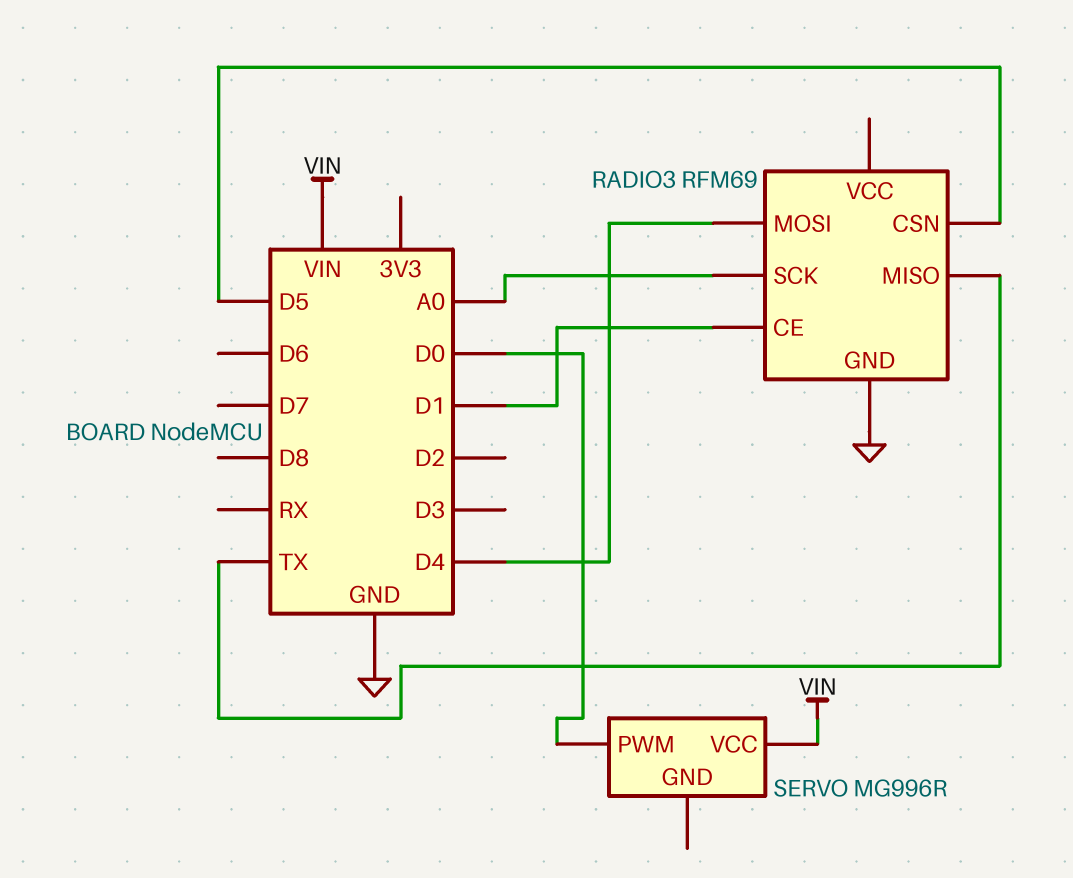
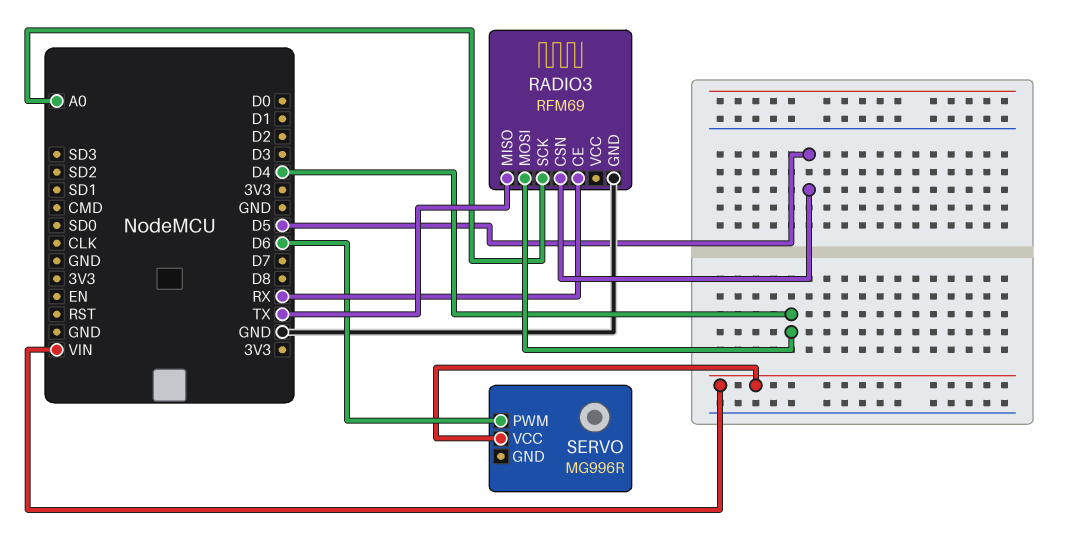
RADIO3 pin CE: D1 -> RX
SERVO pin PWM: D0 -> D6

